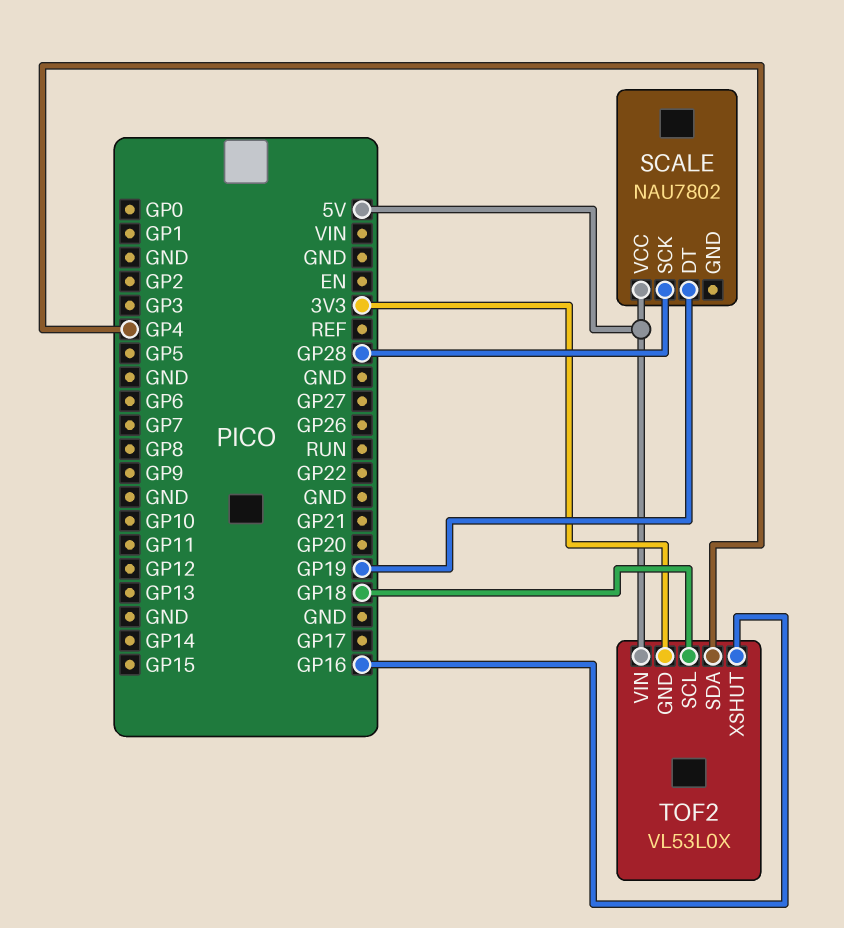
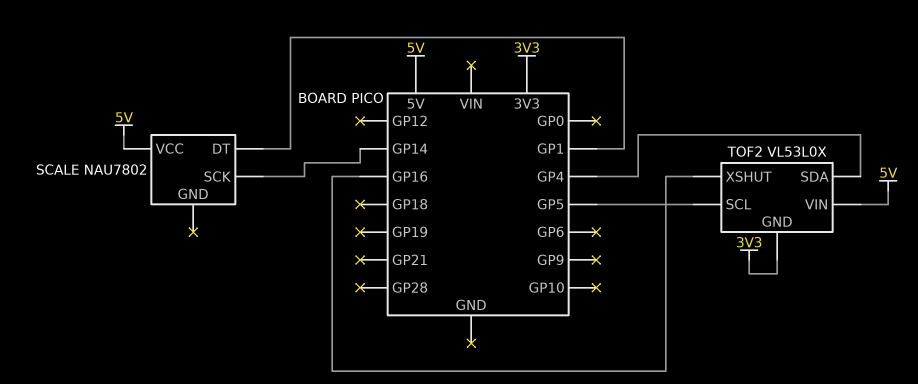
SCALE pin DT: GP19 -> GP1
SCALE pin SCK: GP28 -> GP14
TOF2 pin SCL: GP18 -> GP5

